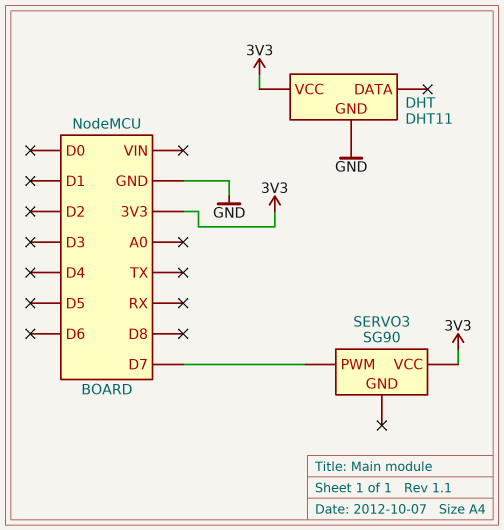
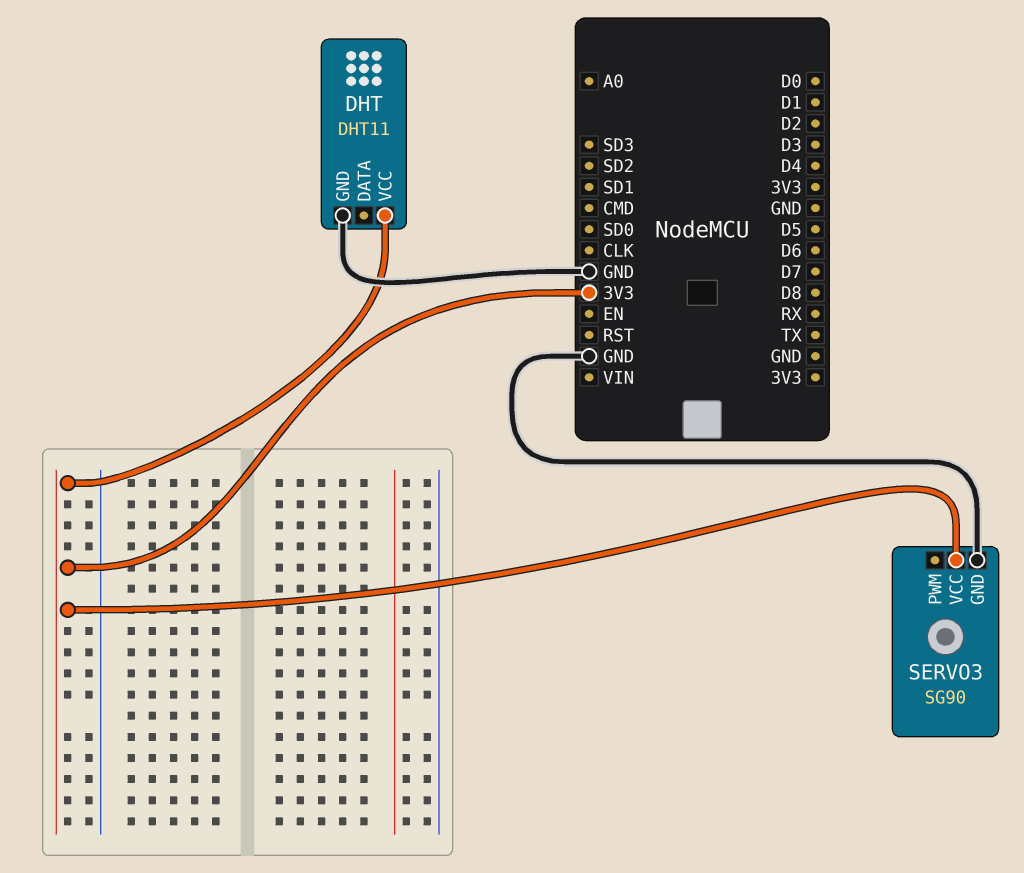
SERVO3 pin GND: none -> GND
SERVO3 pin PWM: D7 -> none

